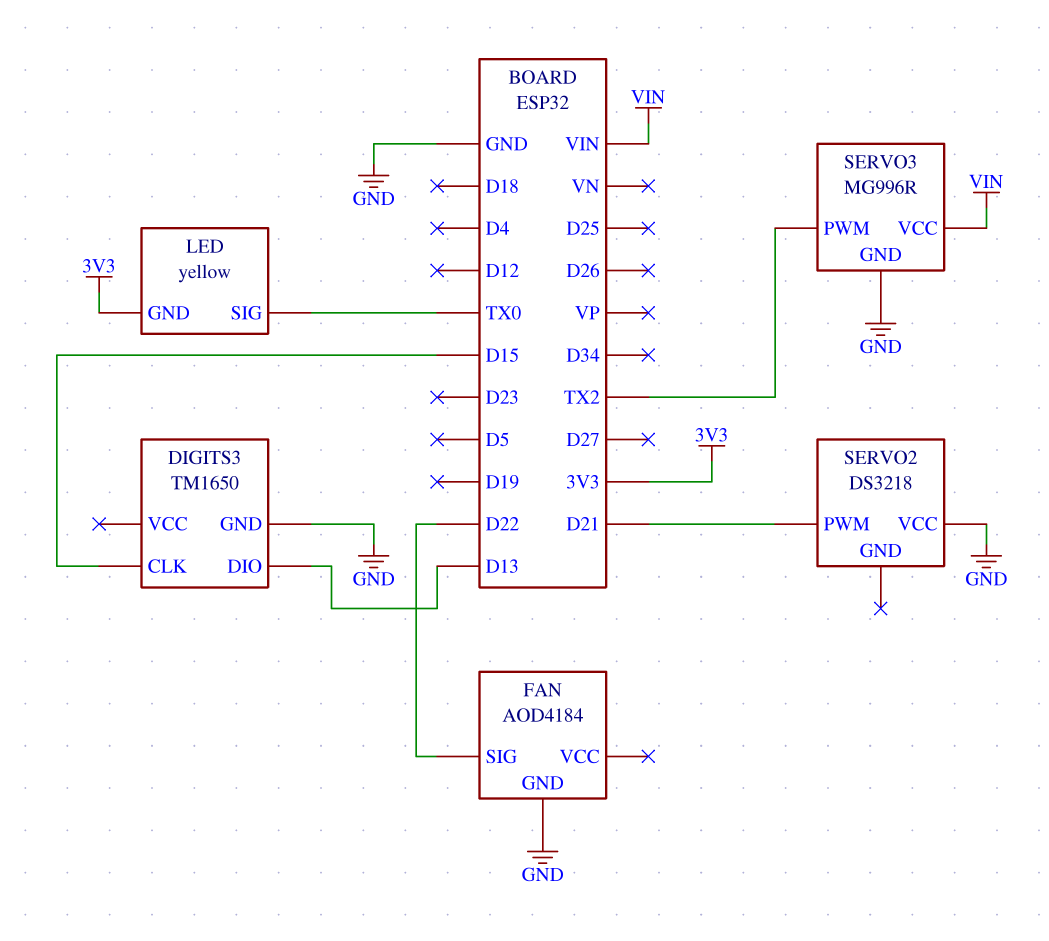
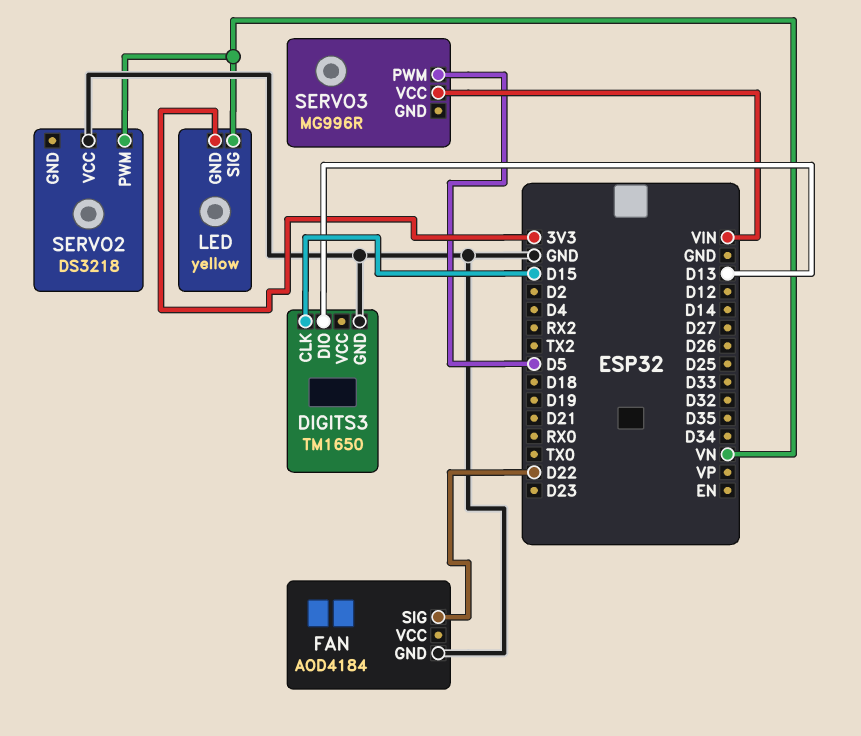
LED pin SIG: TX0 -> VN
SERVO2 pin PWM: D21 -> VN
SERVO3 pin GND: GND -> none
SERVO3 pin PWM: TX2 -> D5

